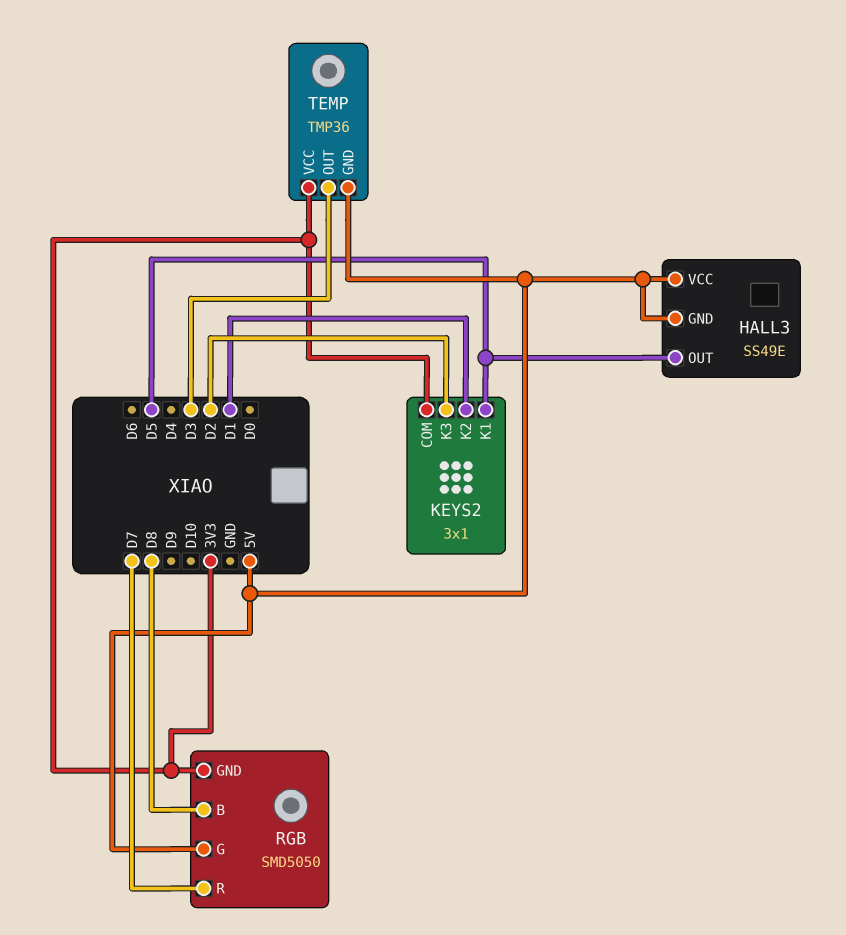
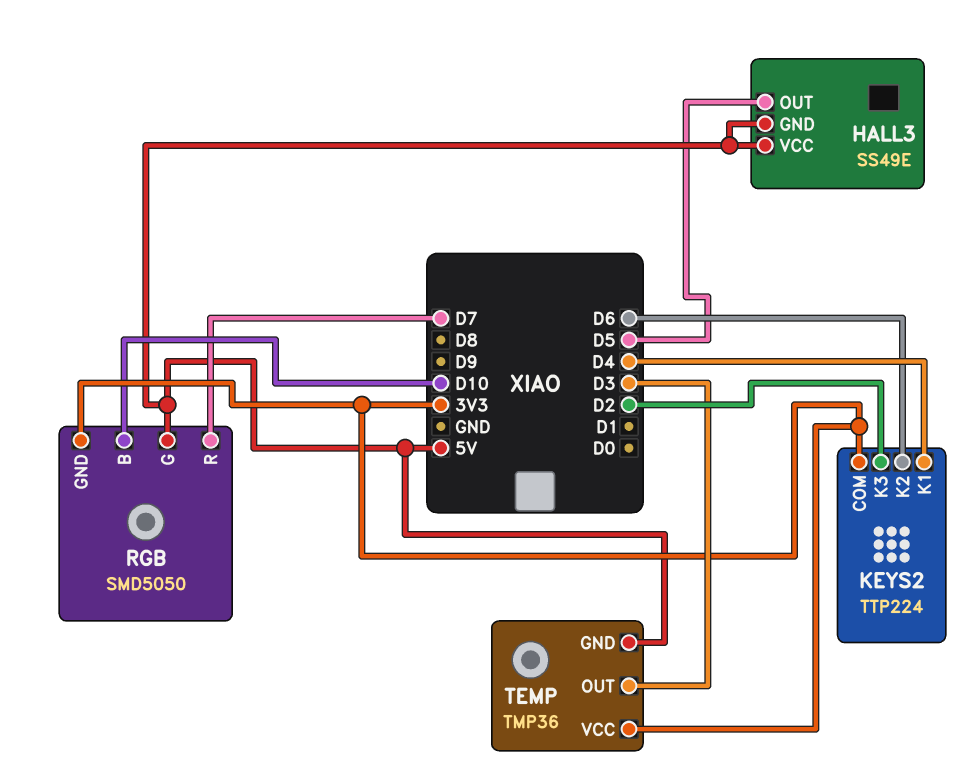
KEYS2: 3x1 -> TTP224
KEYS2 pin K1: D5 -> D4
KEYS2 pin K2: D1 -> D6
RGB pin B: D8 -> D10

